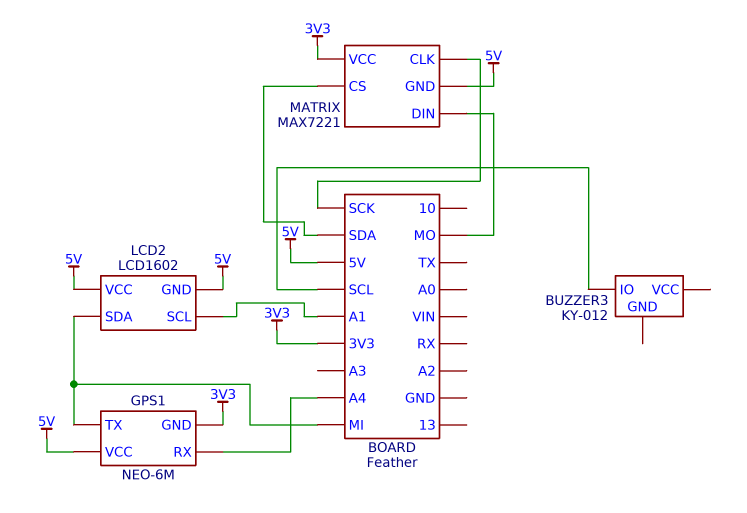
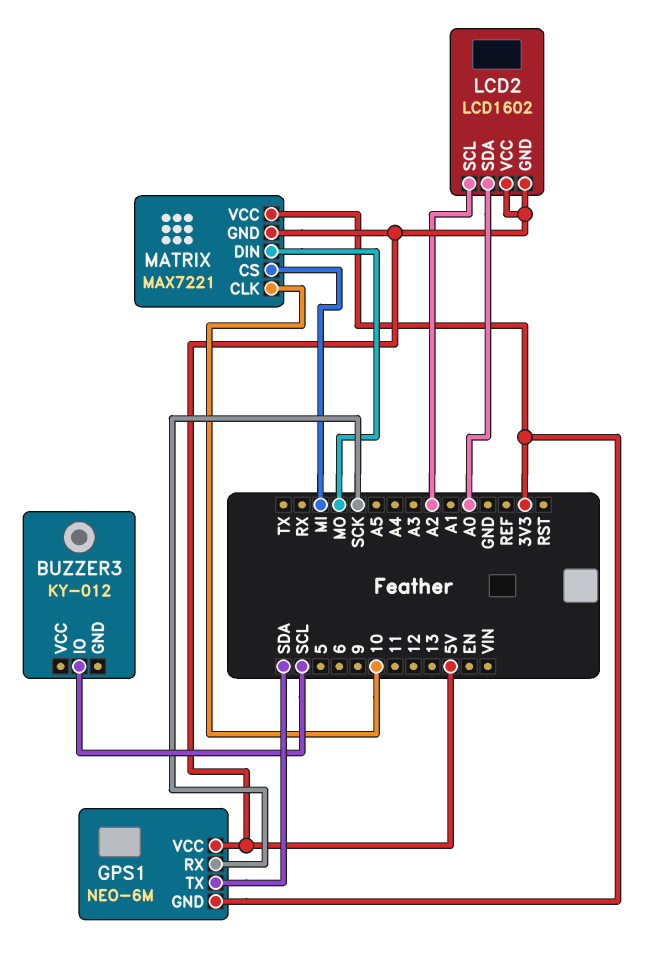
GPS1 pin RX: A4 -> SCK
GPS1 pin TX: MI -> SDA
LCD2 pin SCL: A1 -> A2
LCD2 pin SDA: MI -> A0
MATRIX pin CLK: SCK -> 10
MATRIX pin CS: SDA -> MI

